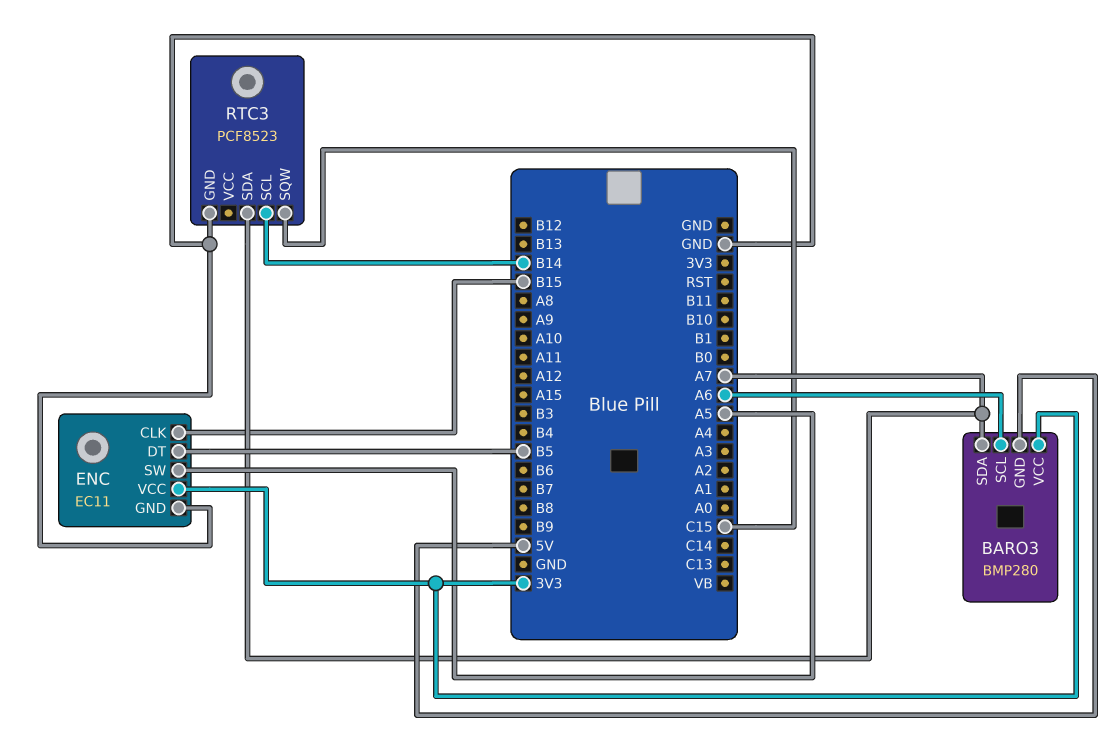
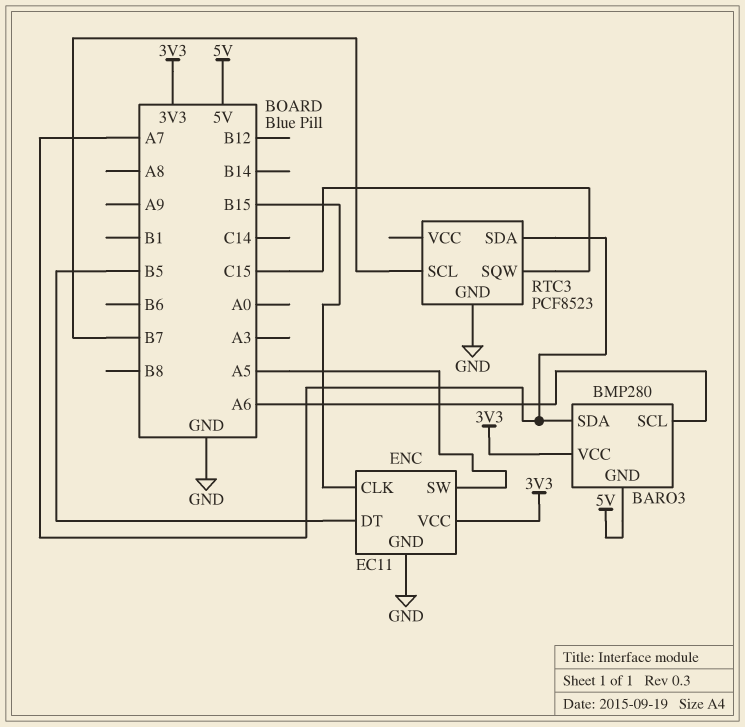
RTC3 pin SCL: B14 -> B7

